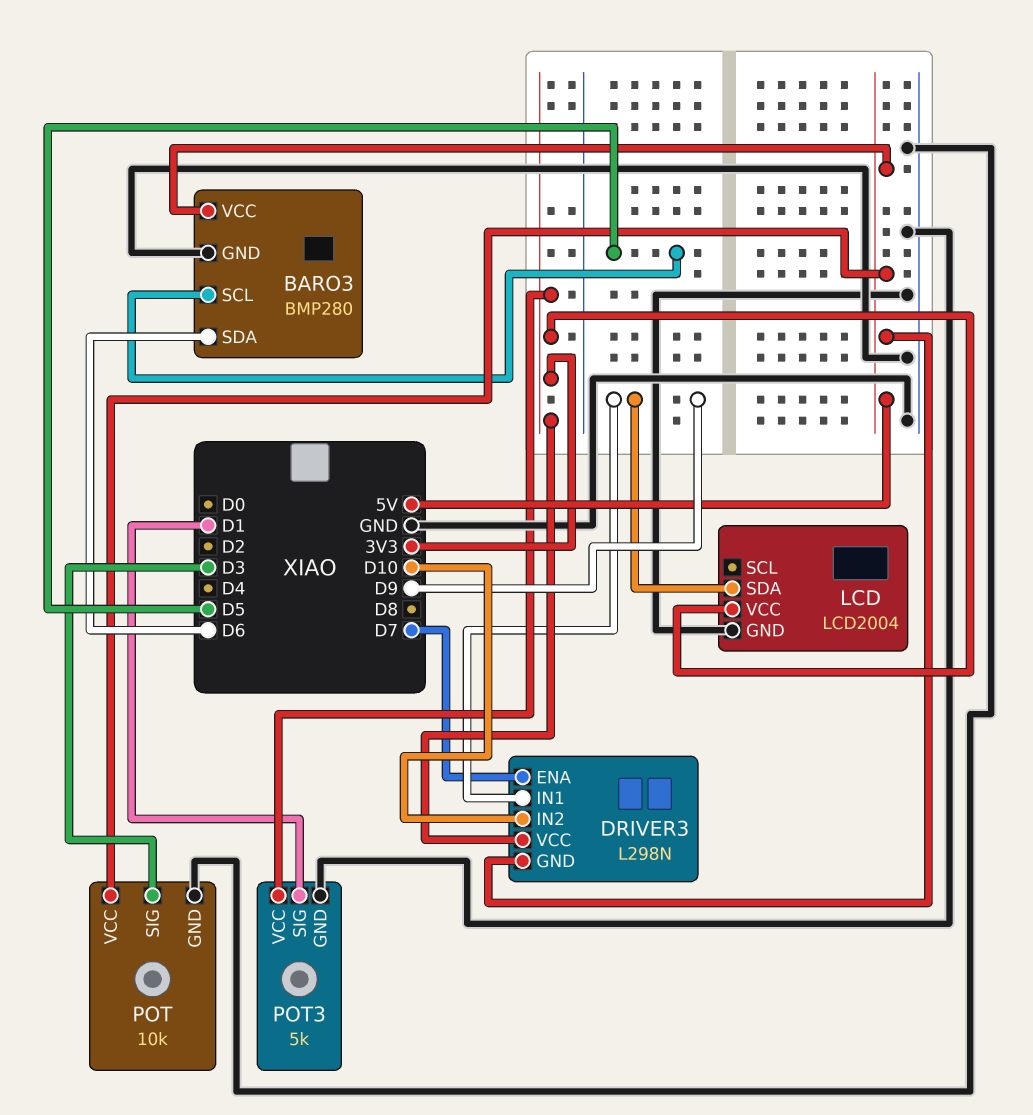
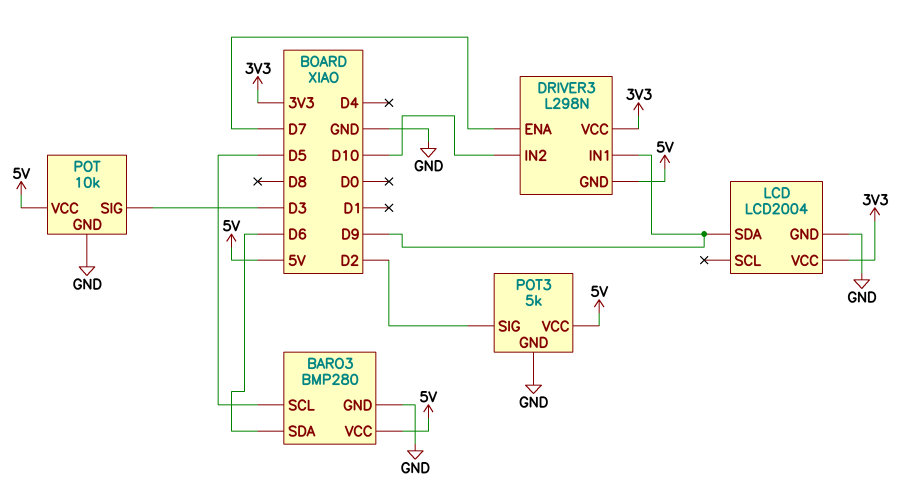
POT3 pin SIG: D1 -> D2
POT3 pin VCC: 3V3 -> 5V

